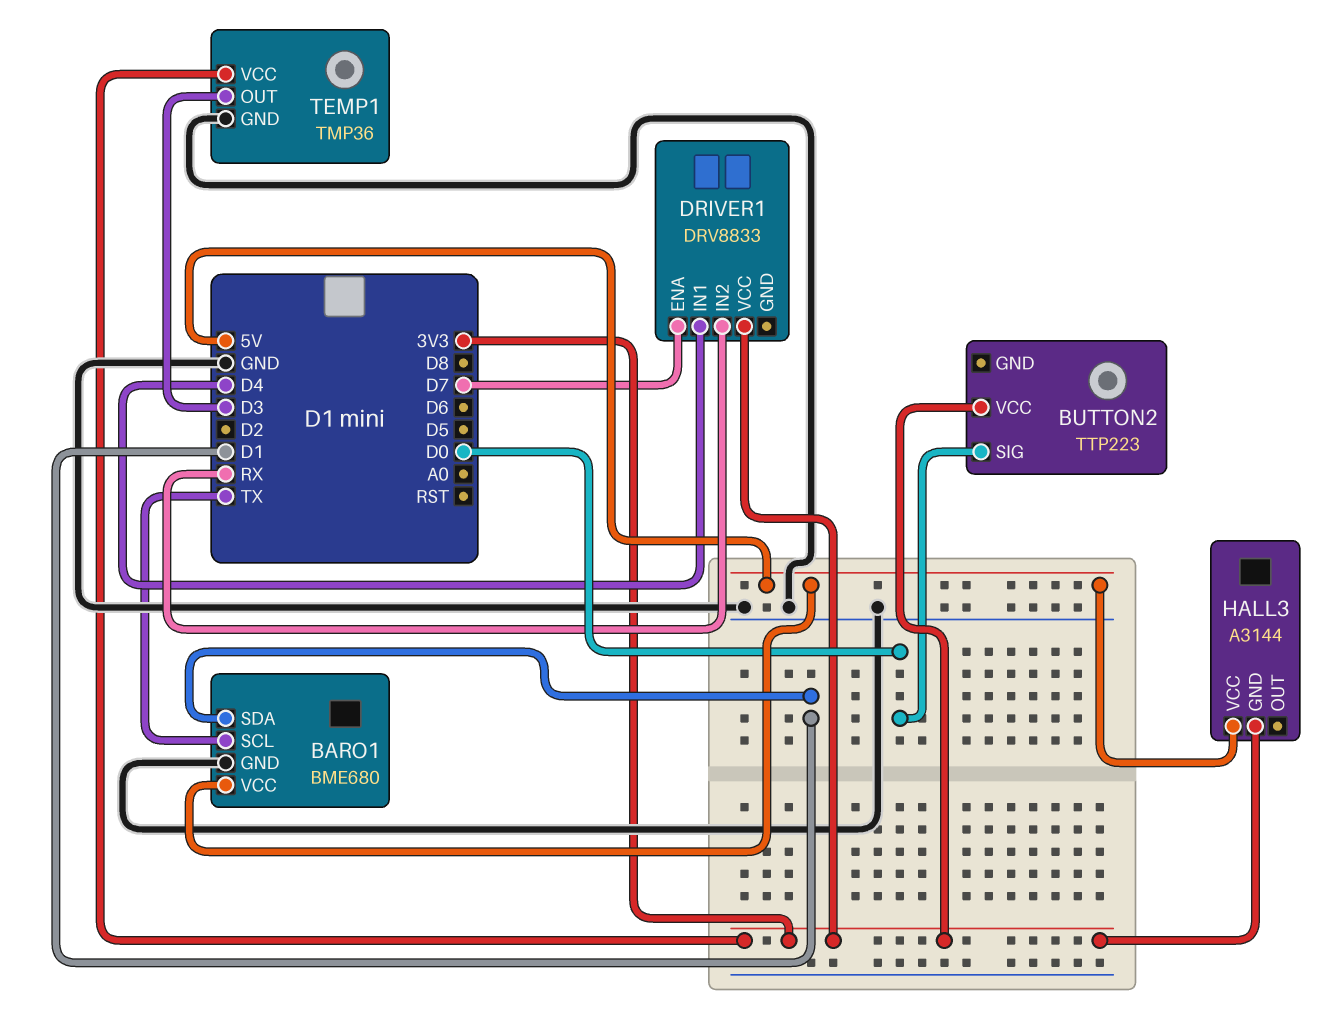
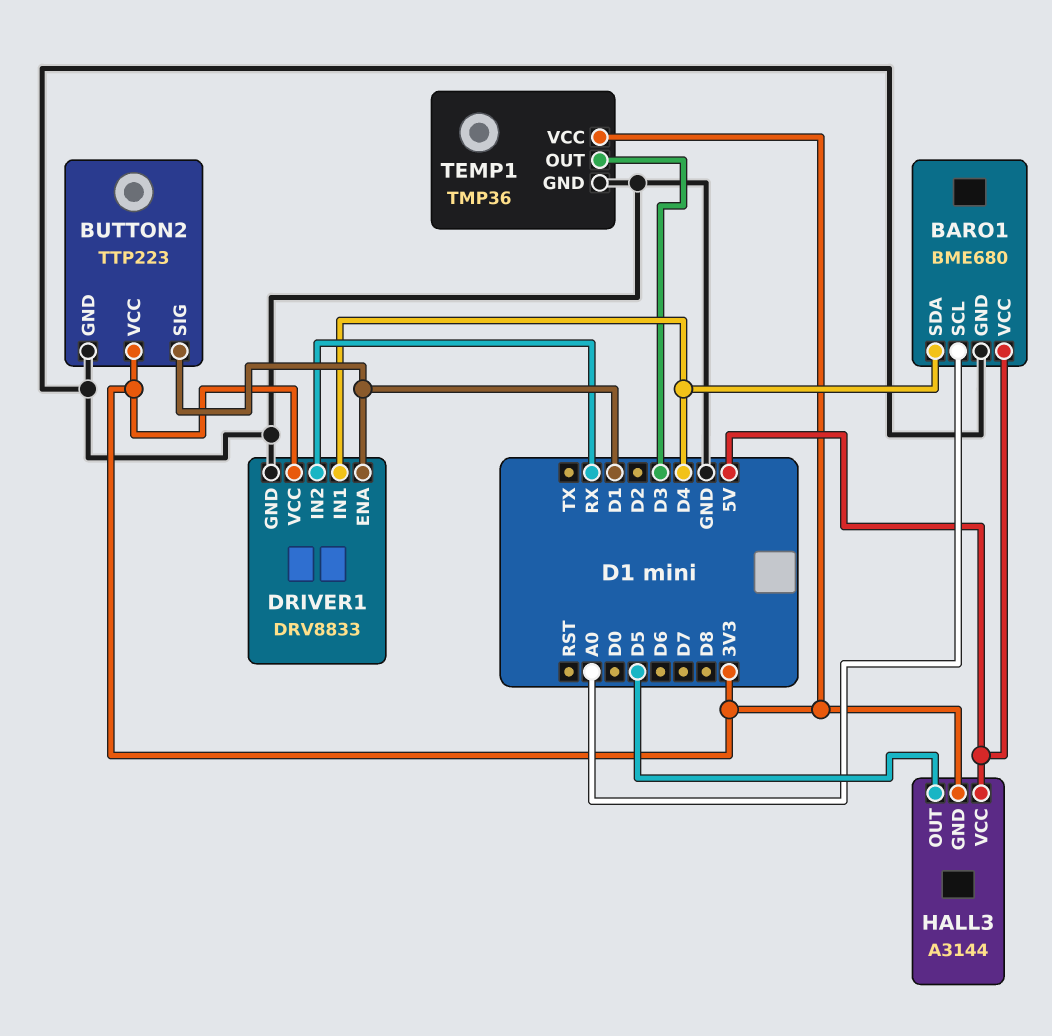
BARO1 pin SCL: TX -> A0
BARO1 pin SDA: D1 -> D4
BUTTON2 pin GND: none -> GND
BUTTON2 pin SIG: D0 -> D1
DRIVER1 pin ENA: D7 -> D1
DRIVER1 pin GND: none -> GND
HALL3 pin OUT: none -> D5

